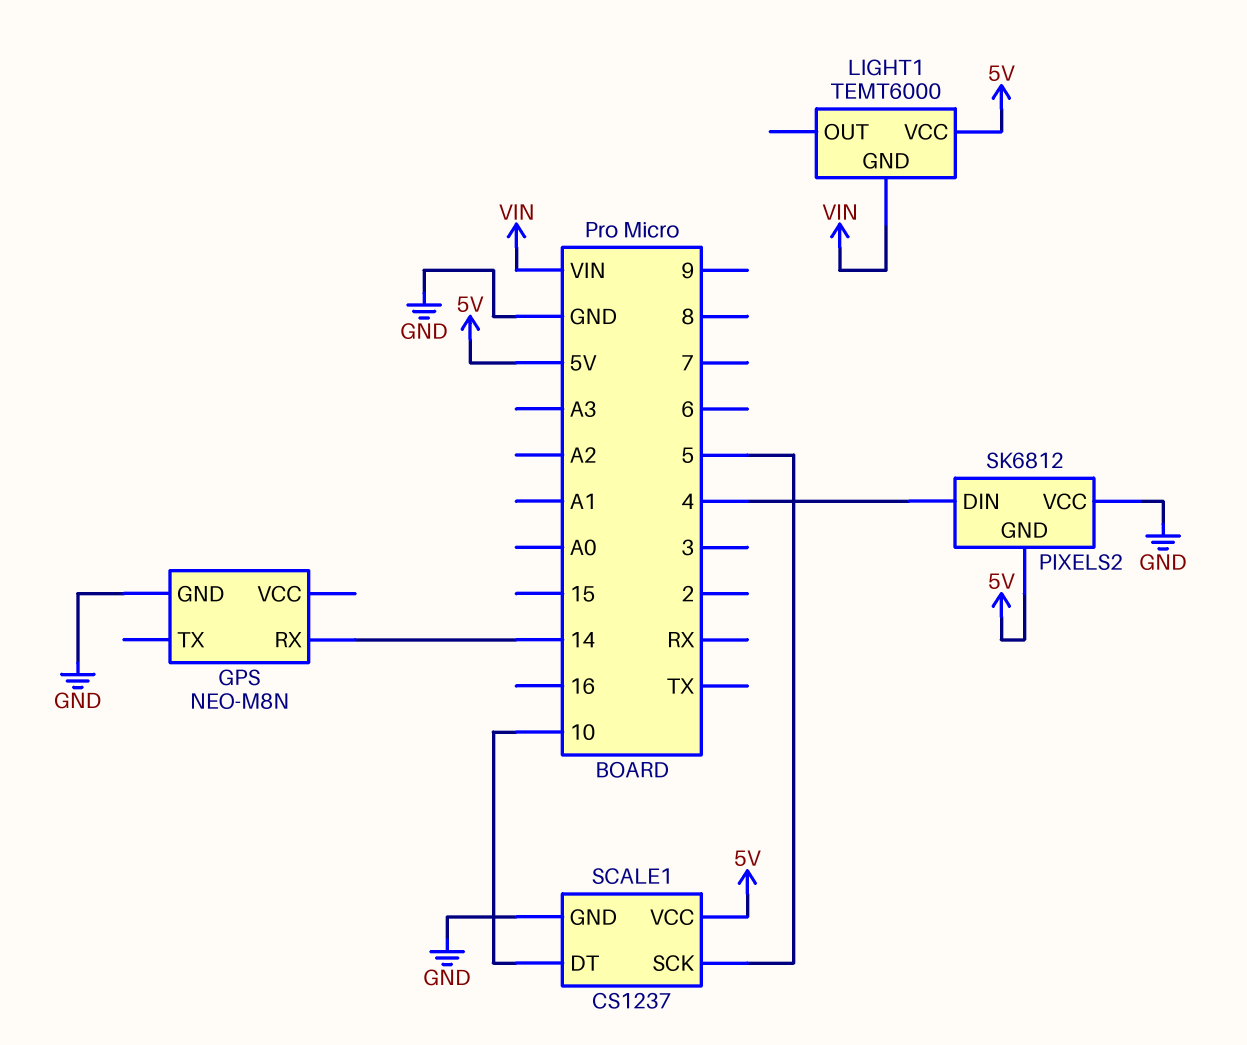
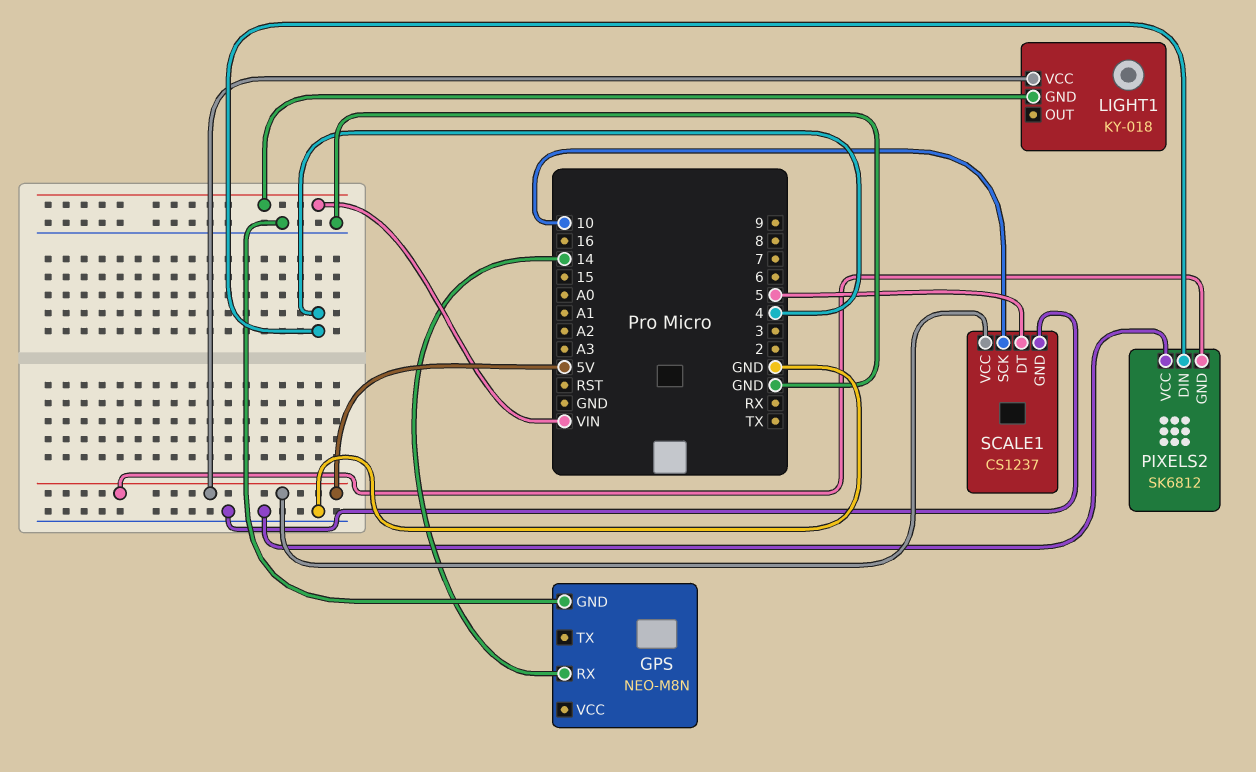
LIGHT1: TEMT6000 -> KY-018
SCALE1 pin DT: 10 -> 5
SCALE1 pin SCK: 5 -> 10

